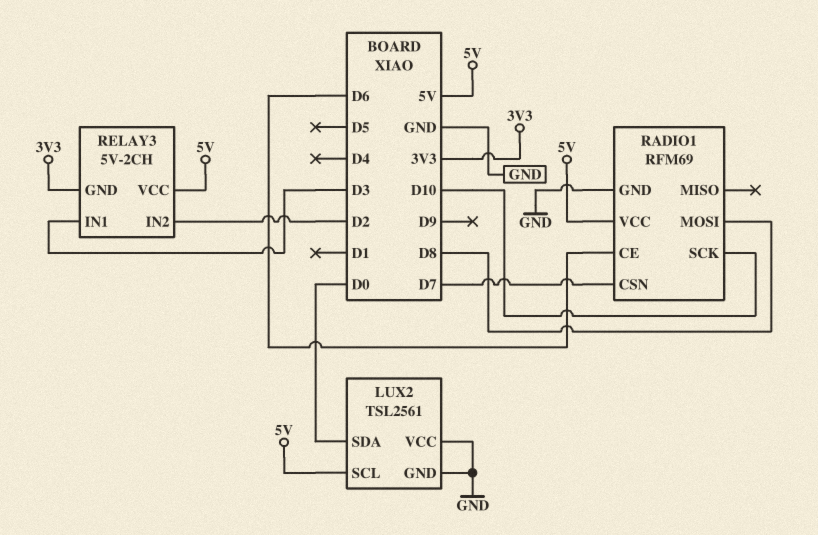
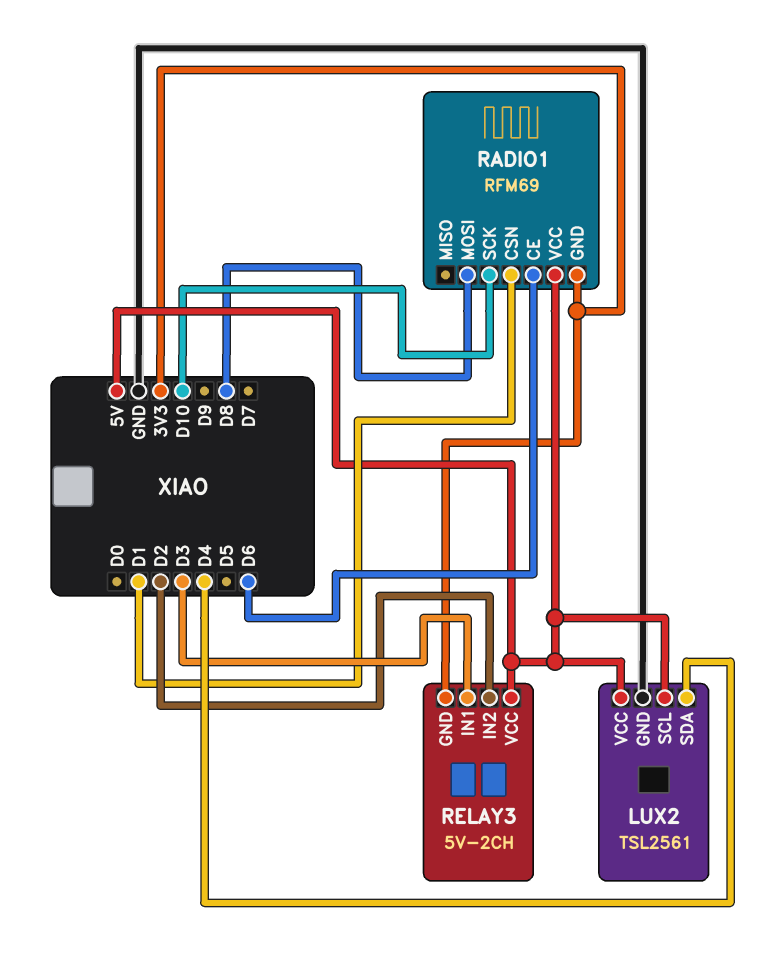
LUX2 pin SDA: D0 -> D4
LUX2 pin VCC: GND -> 5V
RADIO1 pin CSN: D7 -> D1
RADIO1 pin GND: GND -> 3V3

